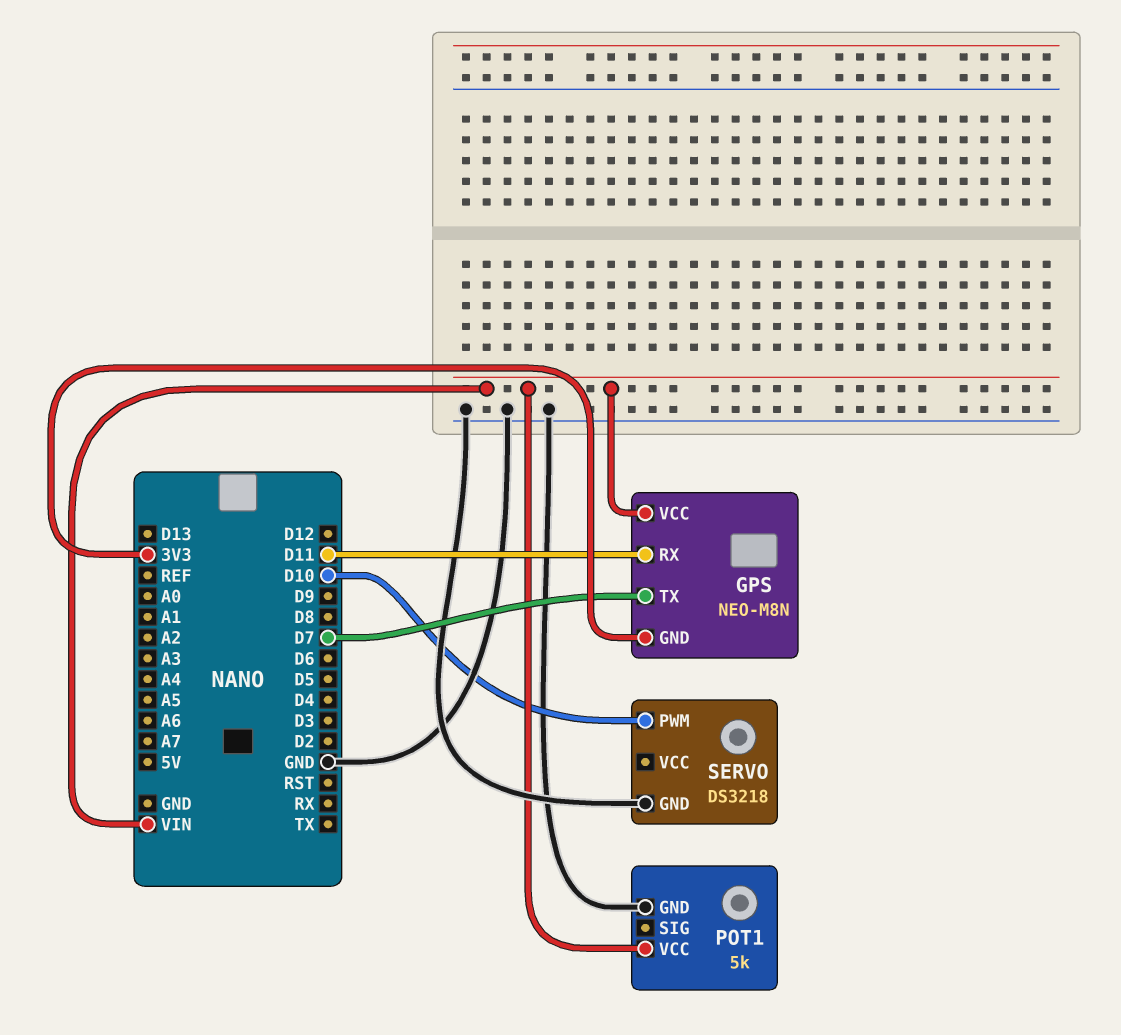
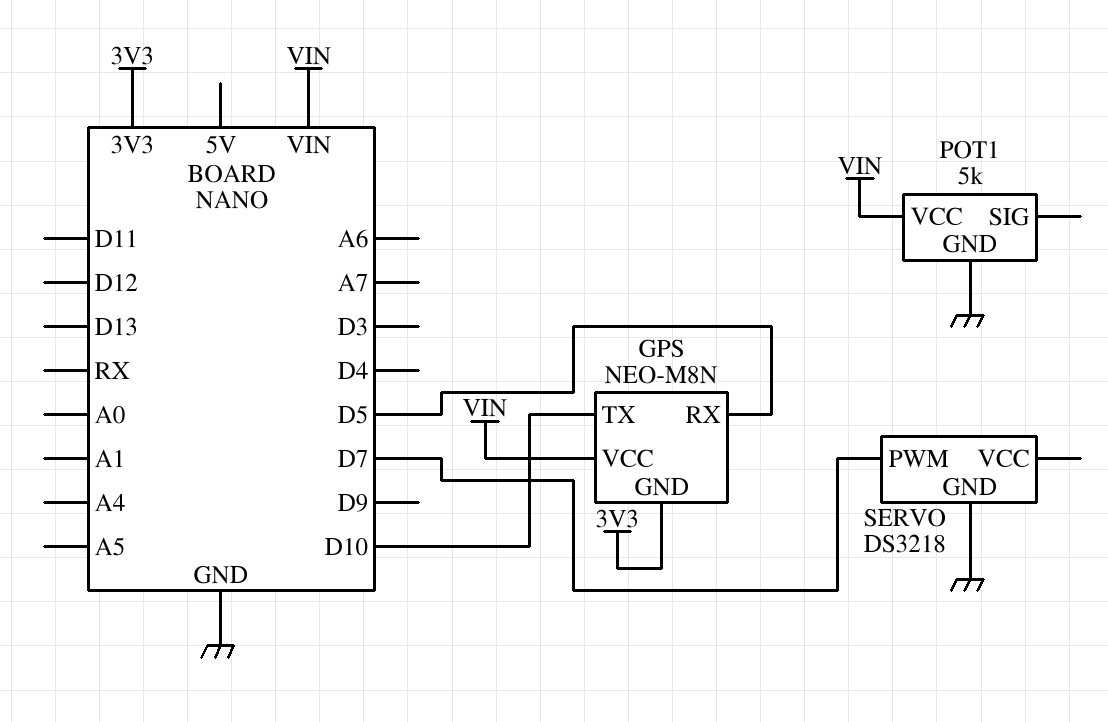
GPS pin RX: D11 -> D5
GPS pin TX: D7 -> D10
SERVO pin PWM: D10 -> D7

